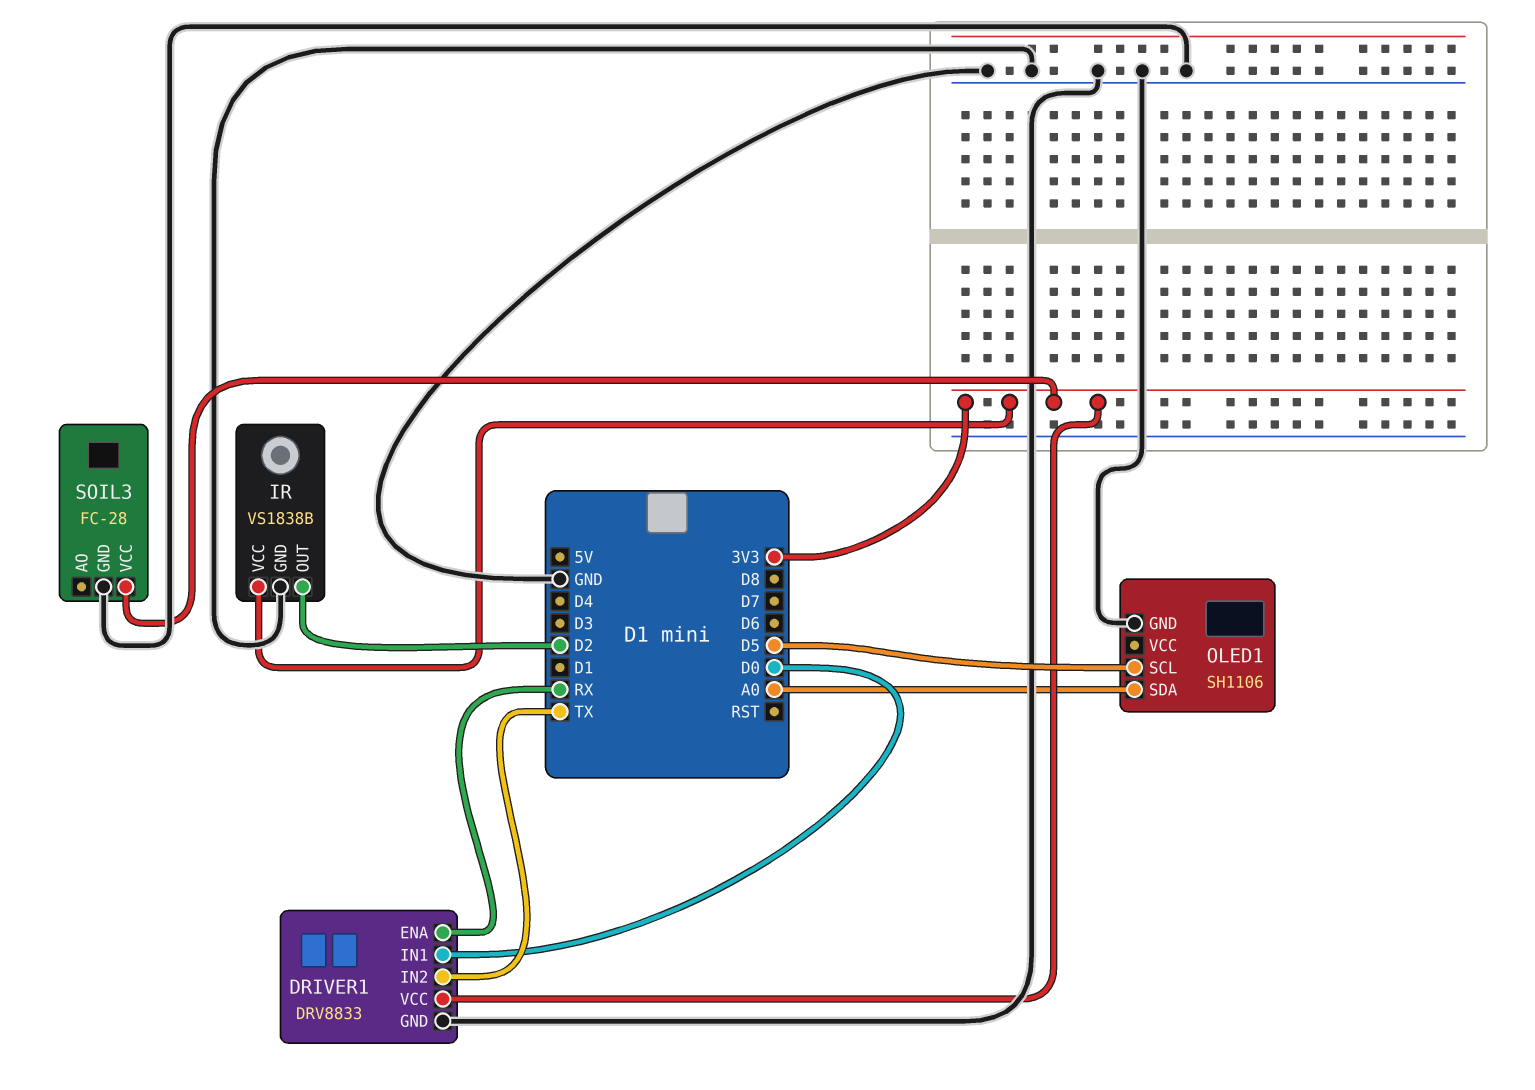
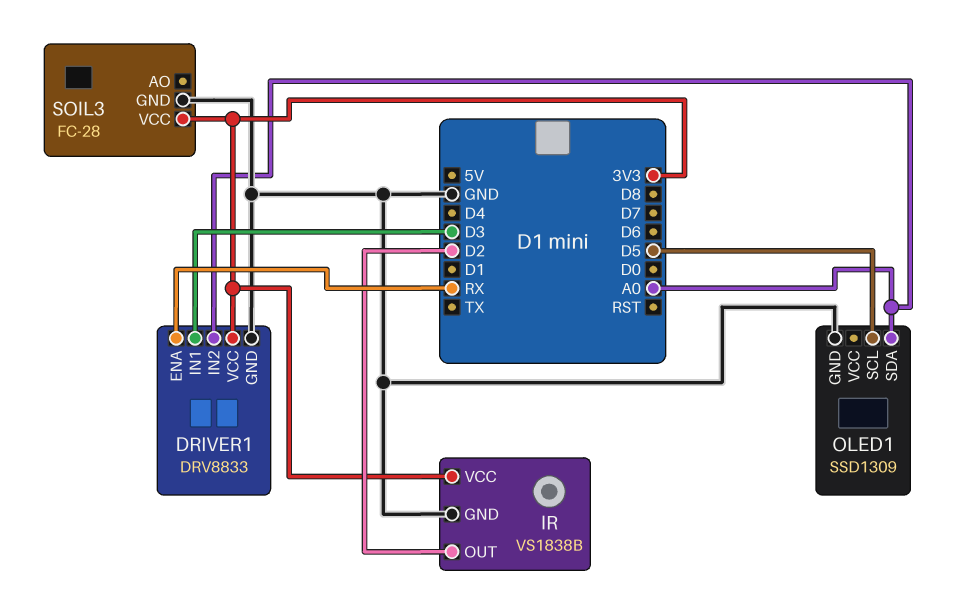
DRIVER1 pin IN1: D0 -> D3
DRIVER1 pin IN2: TX -> A0
OLED1: SH1106 -> SSD1309

